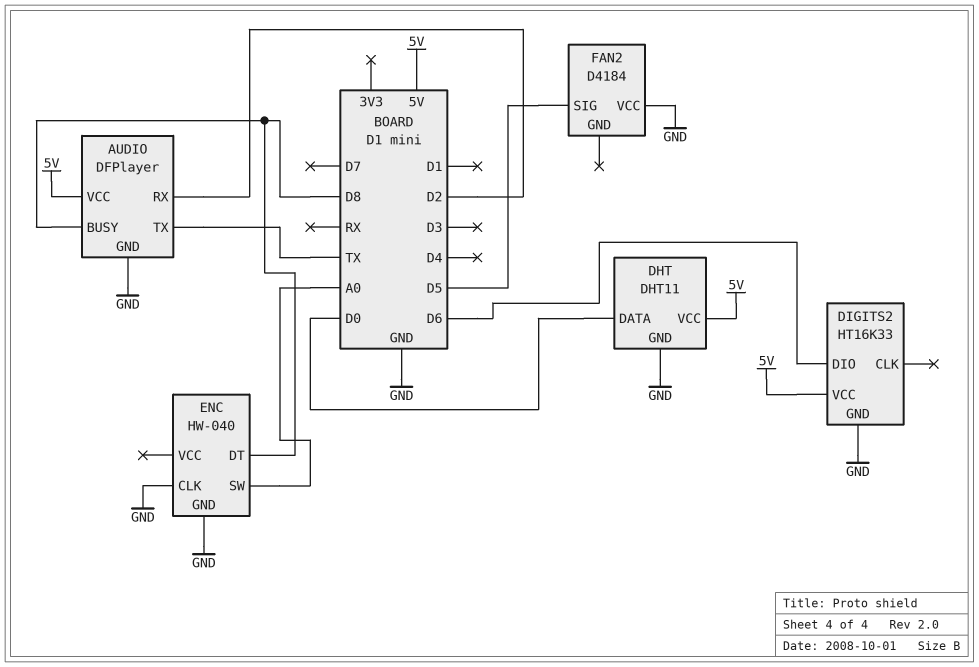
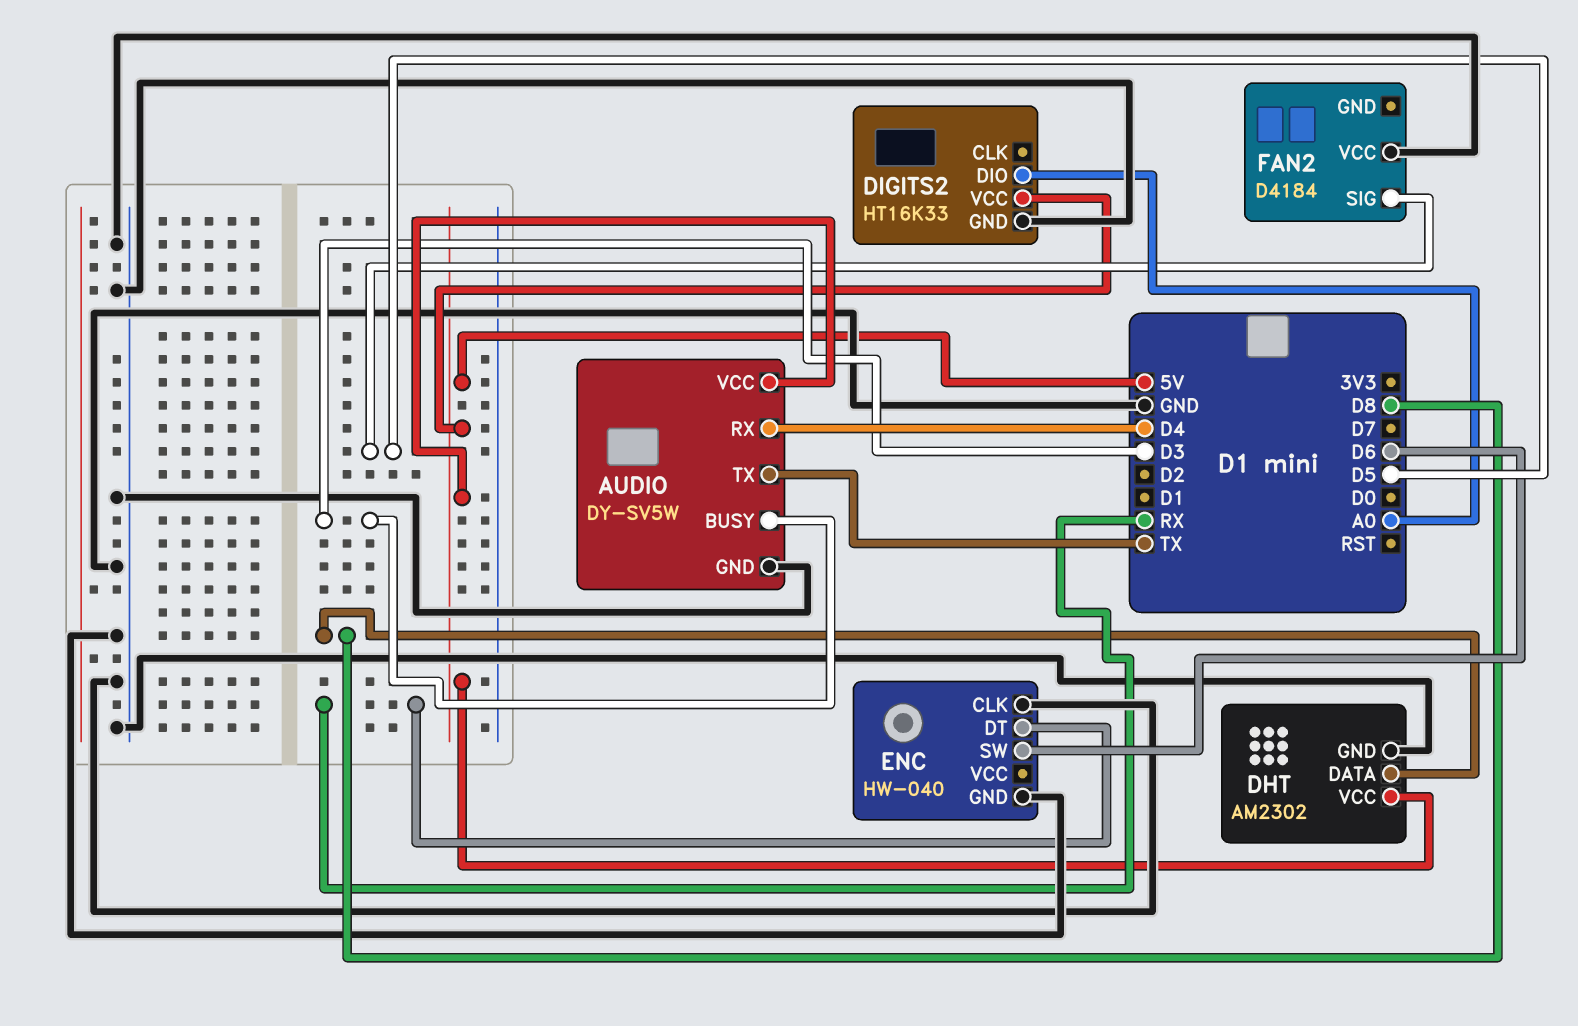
AUDIO: DFPlayer -> DY-SV5W
AUDIO pin BUSY: D8 -> D3
AUDIO pin RX: D2 -> D4
DHT: DHT11 -> AM2302
DHT pin DATA: D0 -> D8
DIGITS2 pin DIO: D6 -> A0
ENC pin DT: D8 -> RX
ENC pin SW: A0 -> D6

